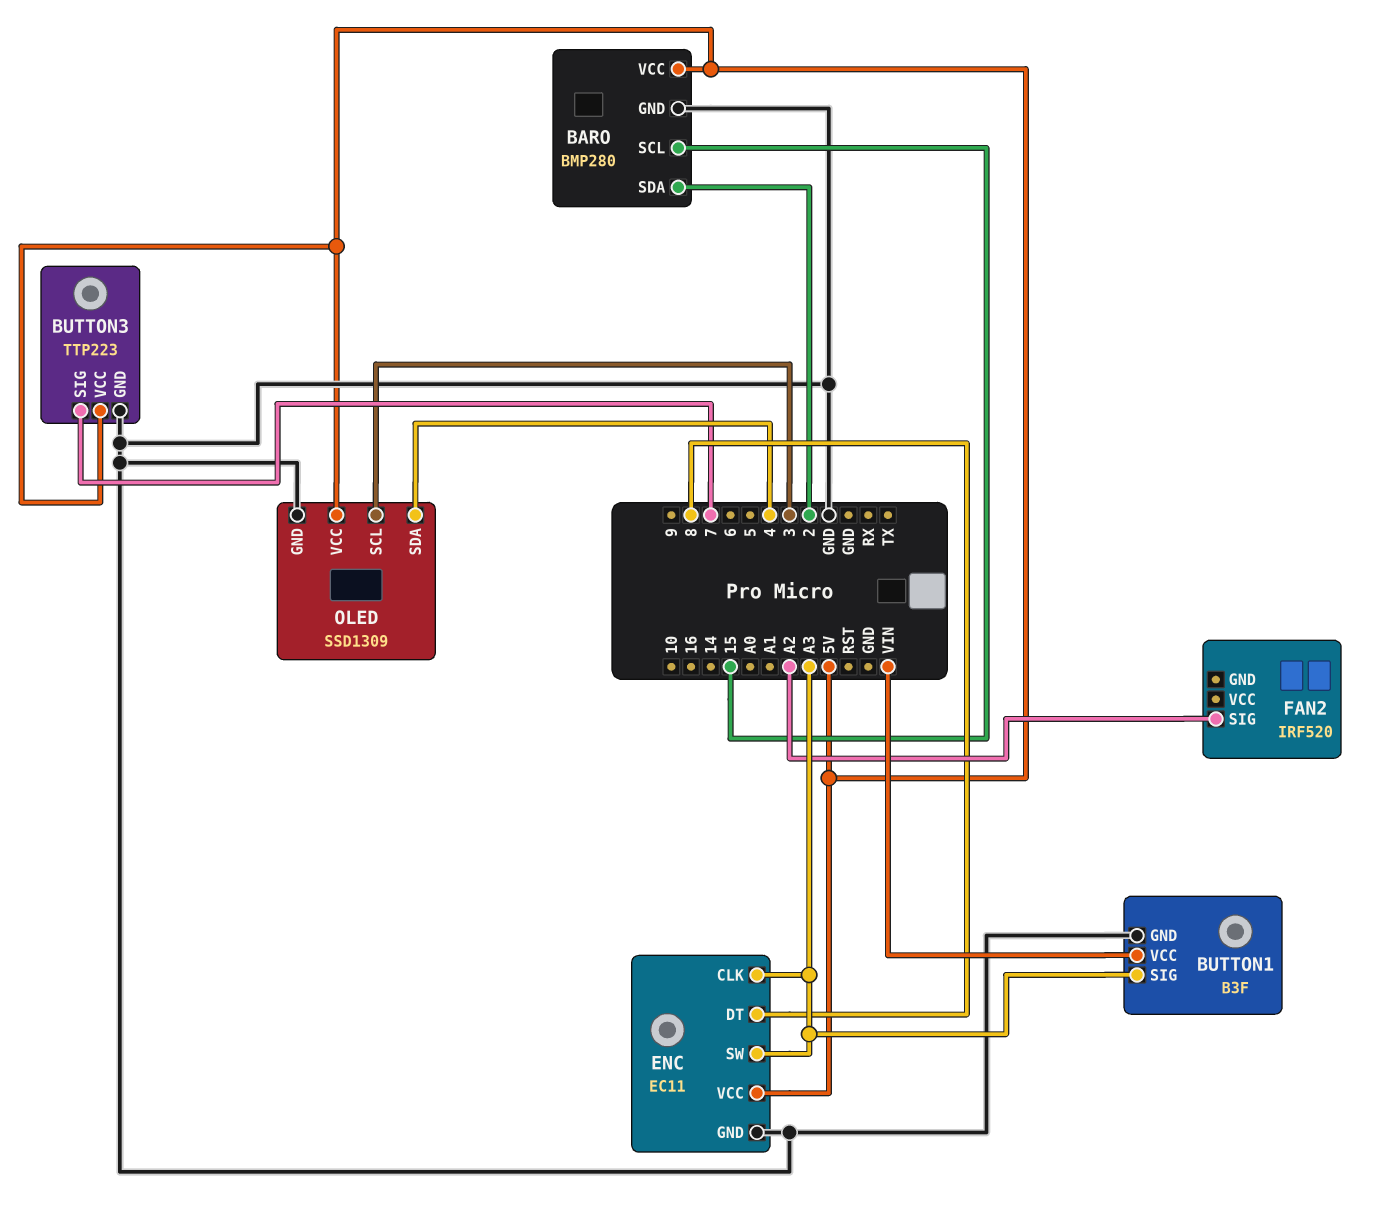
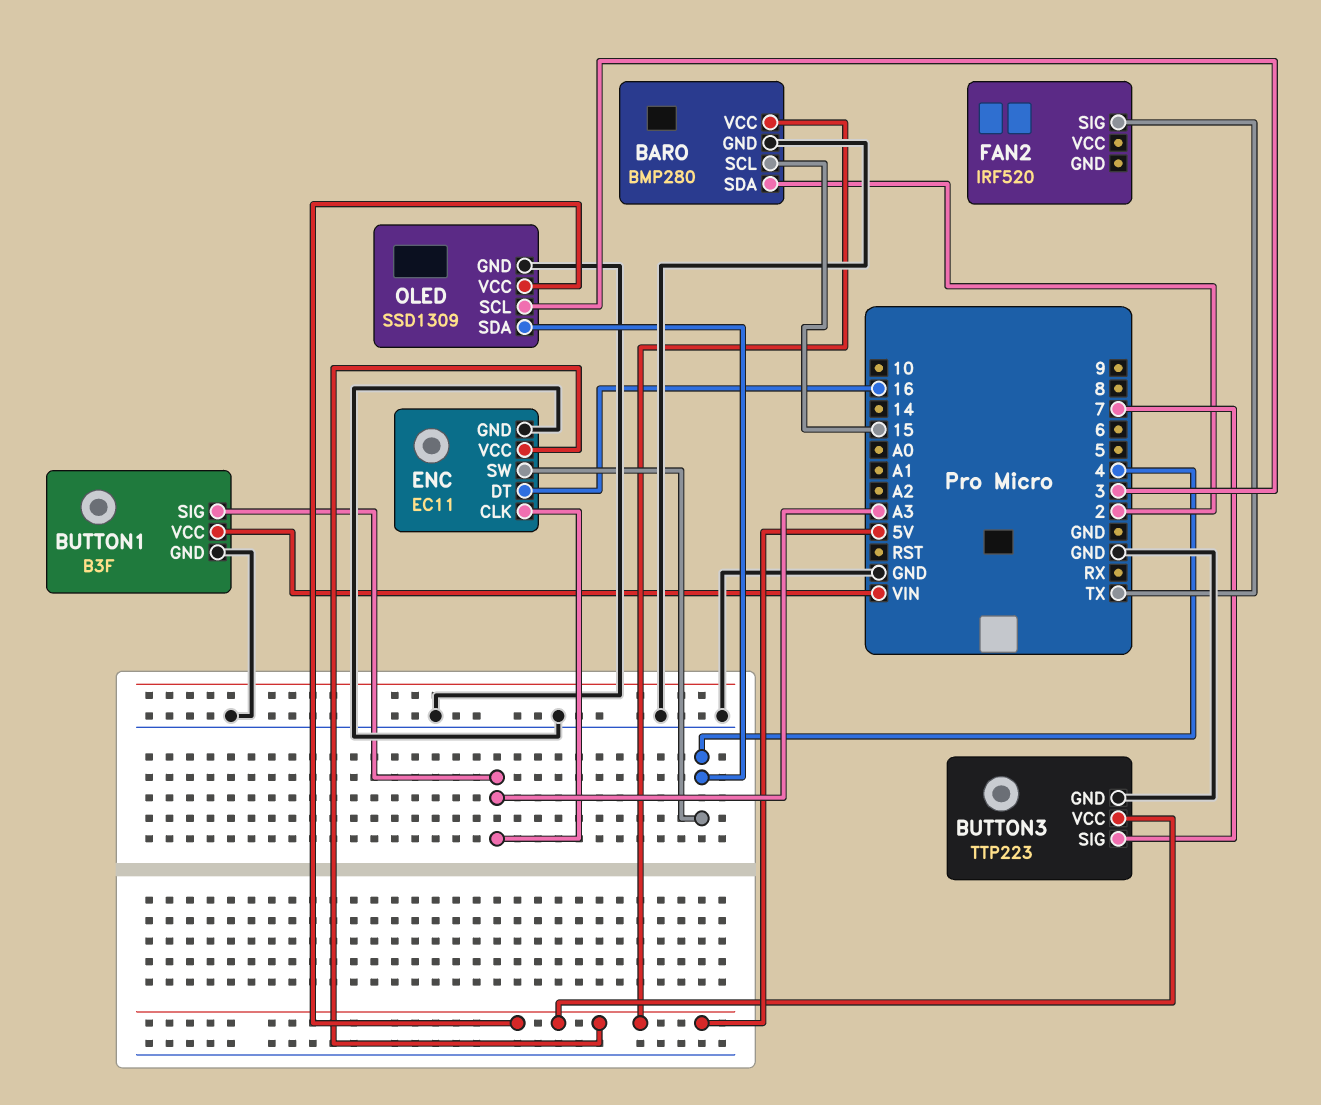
ENC pin DT: 8 -> 16
ENC pin SW: A3 -> 4
FAN2 pin SIG: A2 -> TX

